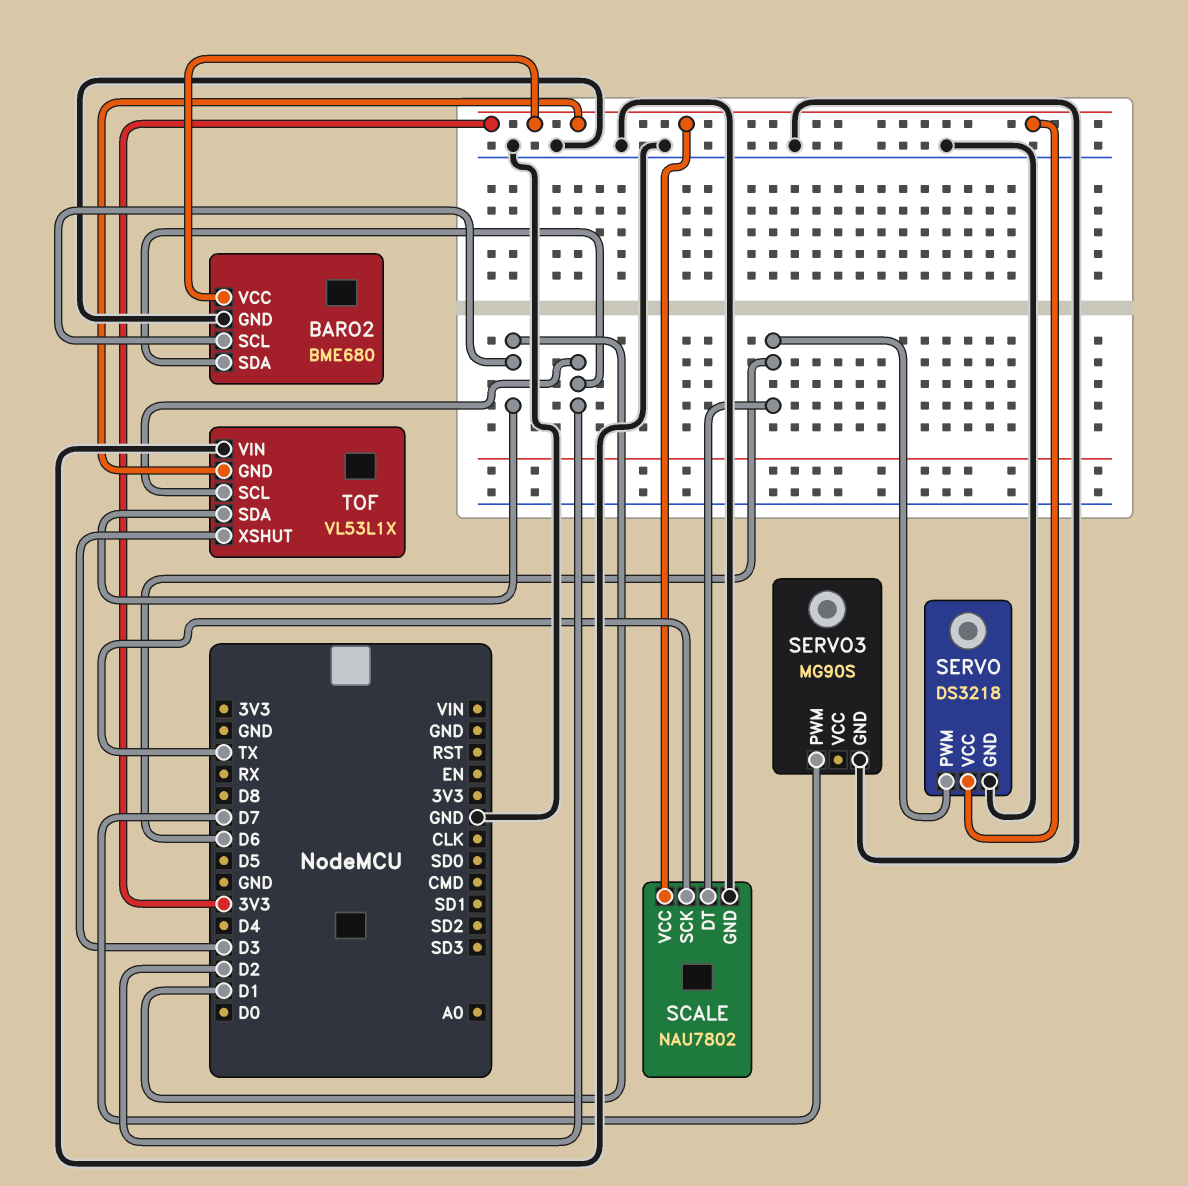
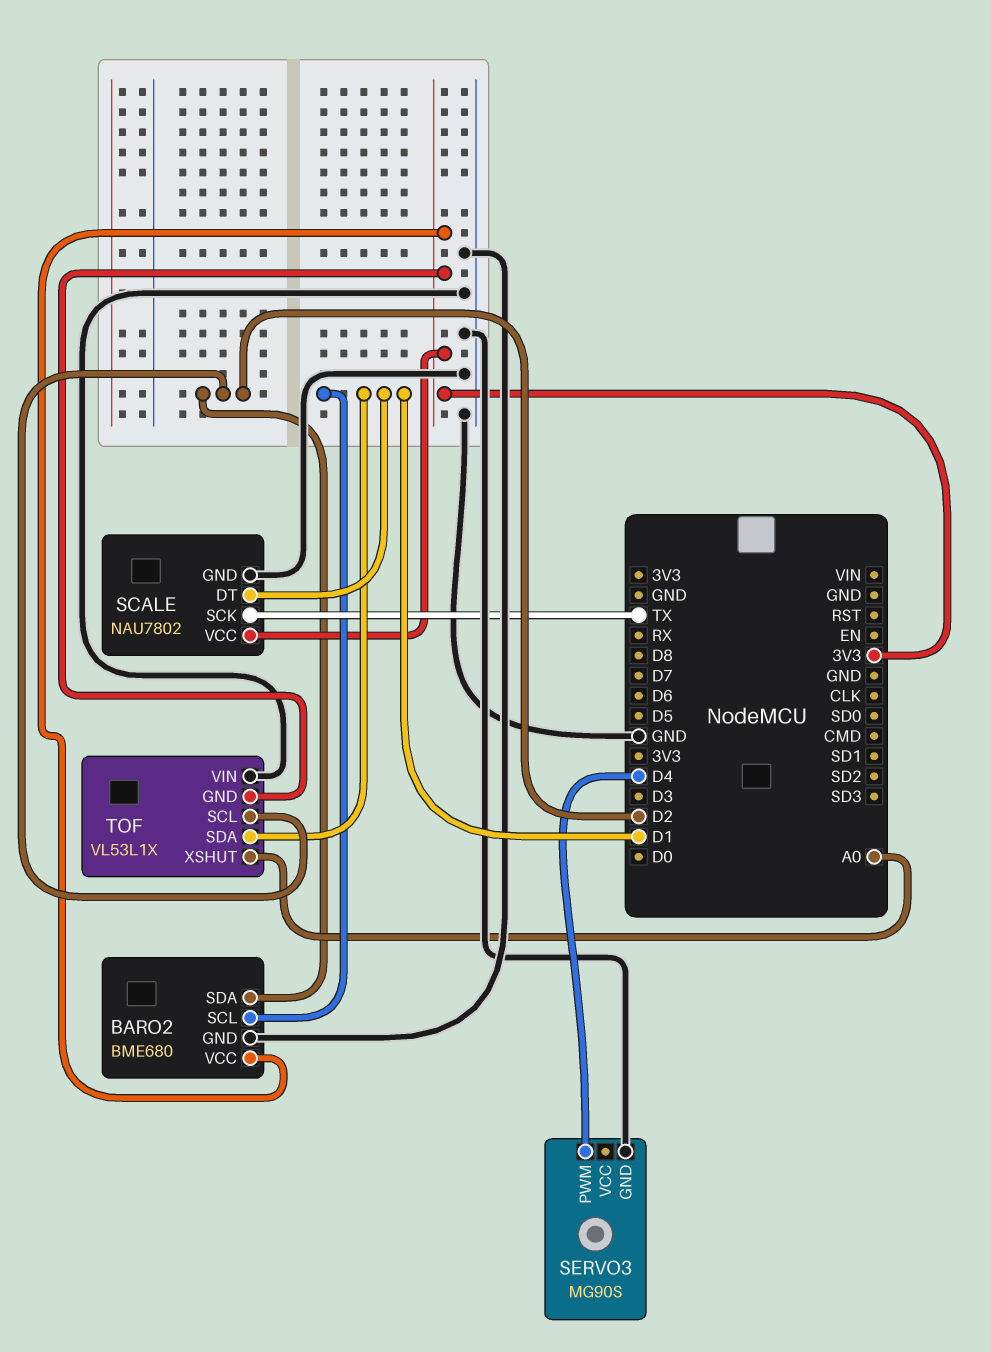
SCALE pin DT: D6 -> D1
SERVO: DS3218 -> none
SERVO pin GND: GND -> none
SERVO pin PWM: D6 -> none
SERVO pin VCC: 3V3 -> none
SERVO3 pin PWM: D7 -> D4
TOF pin XSHUT: D3 -> A0

